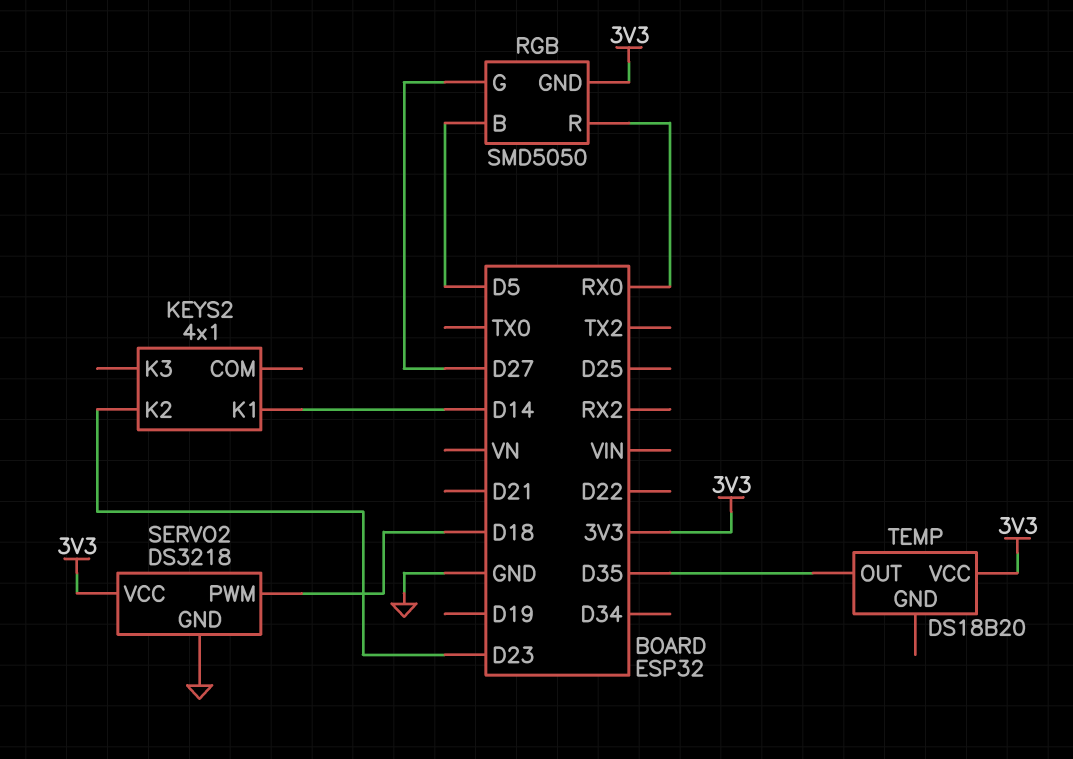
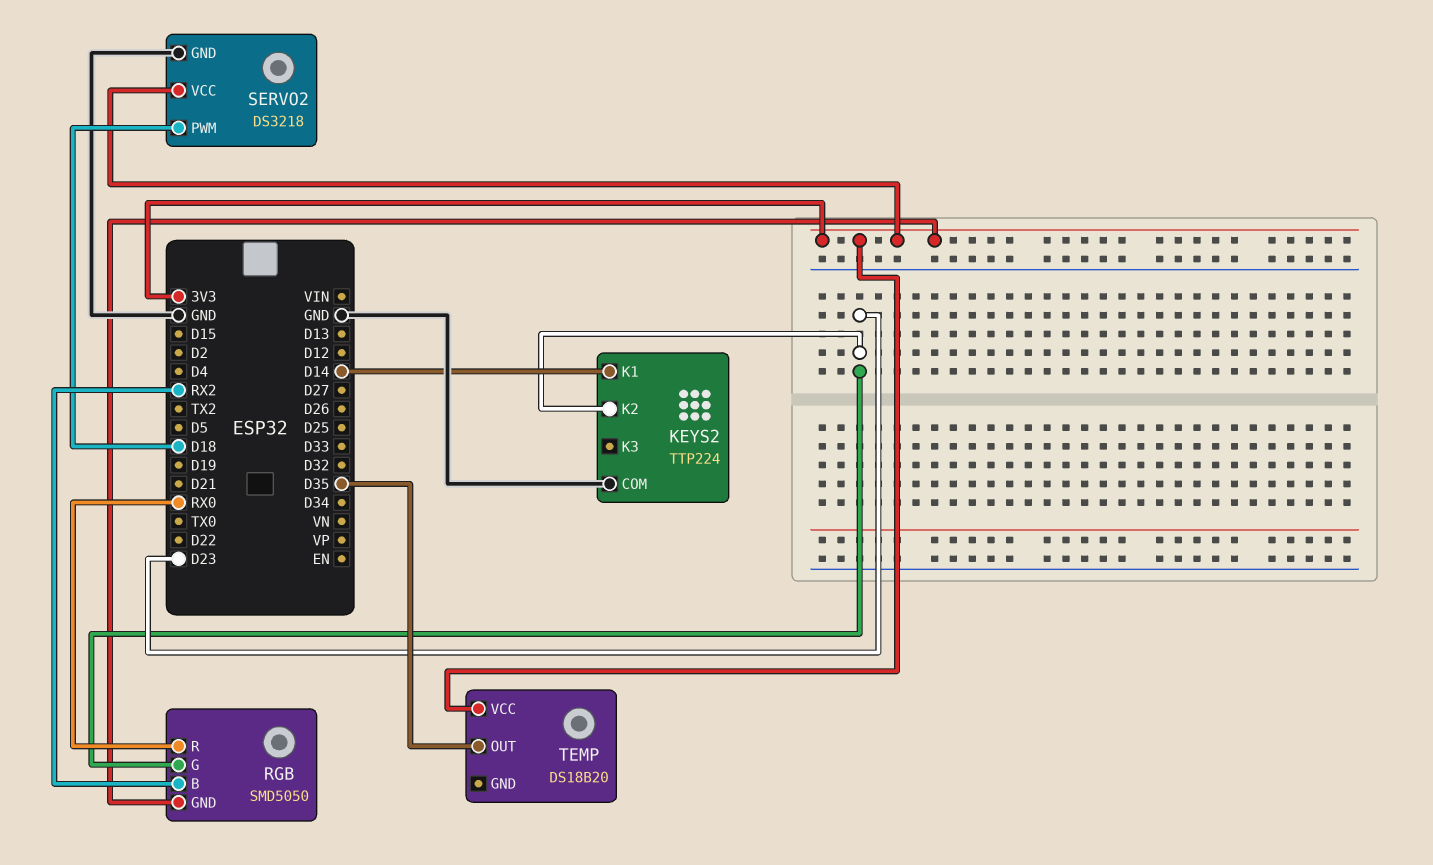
KEYS2: 4x1 -> TTP224
KEYS2 pin COM: none -> GND
RGB pin B: D5 -> RX2
RGB pin G: D27 -> D23

